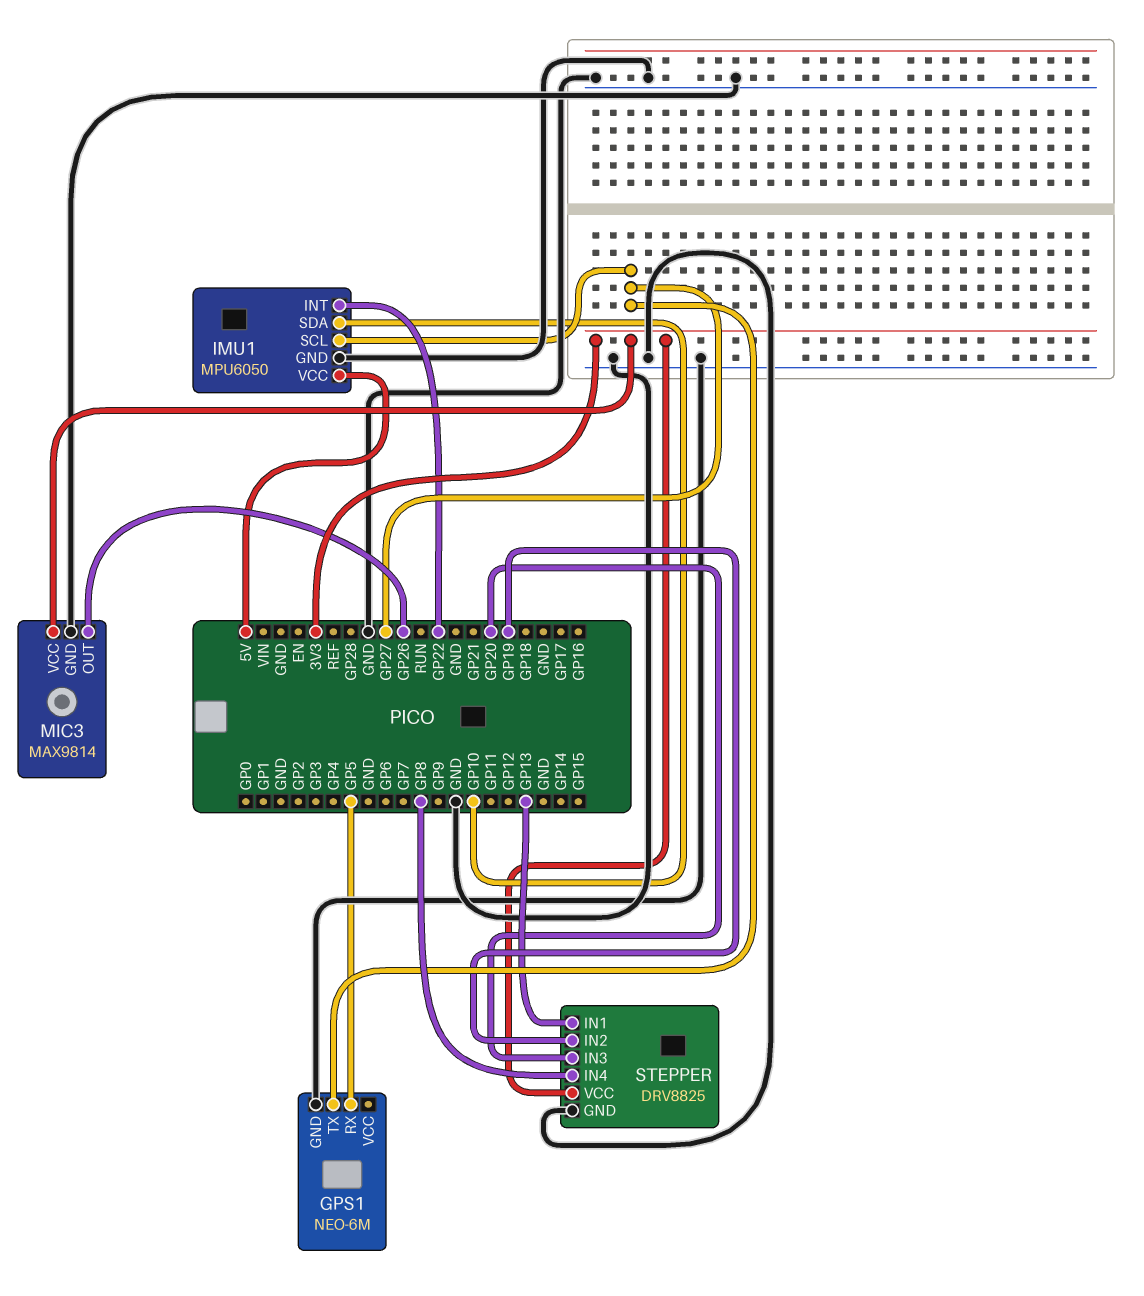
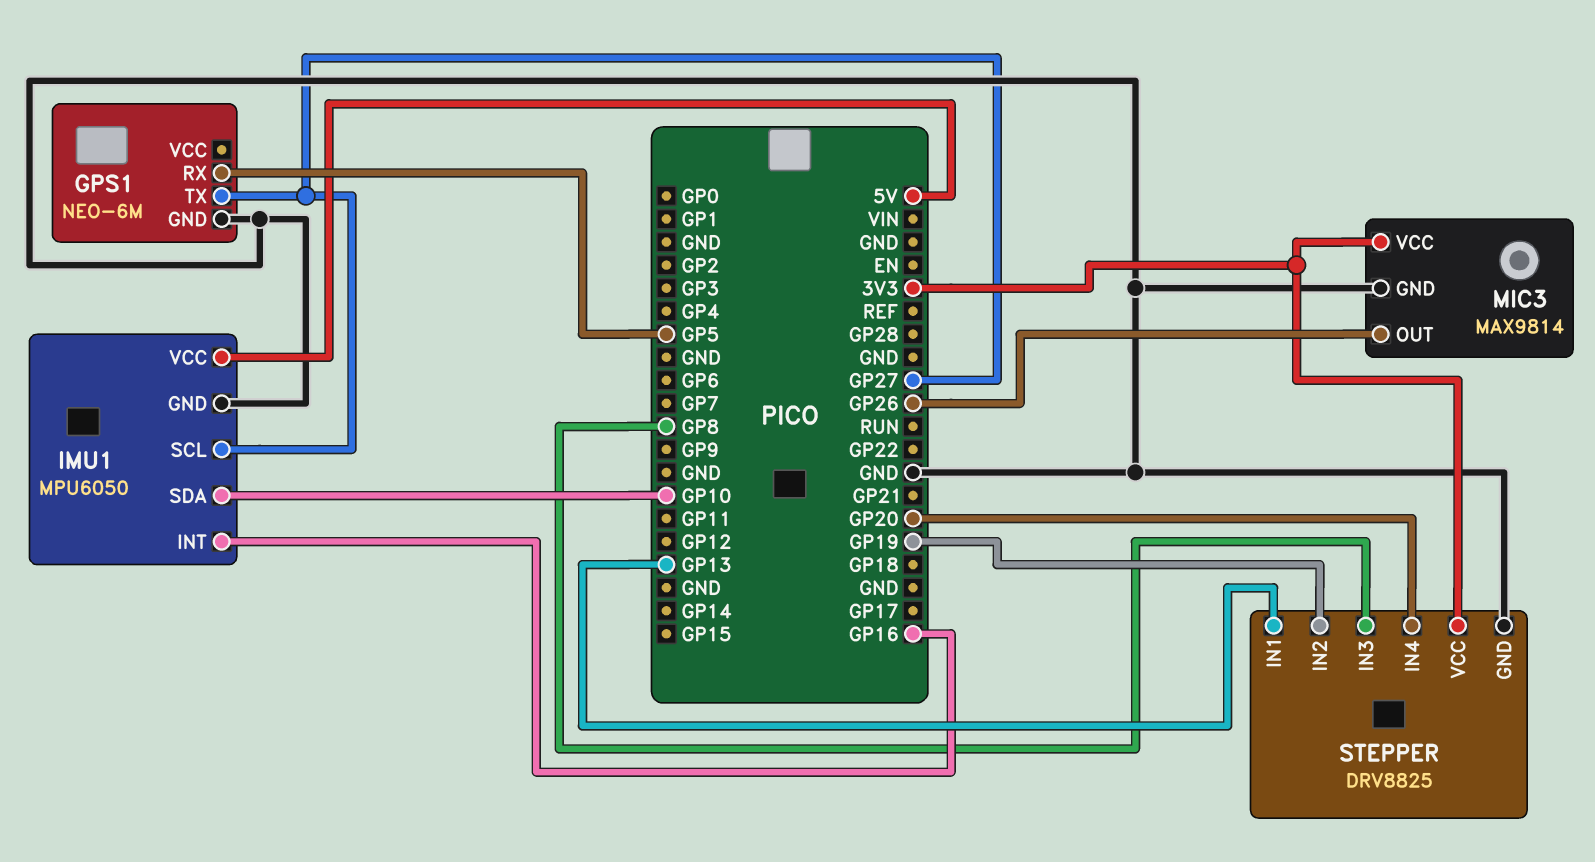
IMU1 pin INT: GP22 -> GP16
STEPPER pin IN3: GP20 -> GP8
STEPPER pin IN4: GP8 -> GP20

